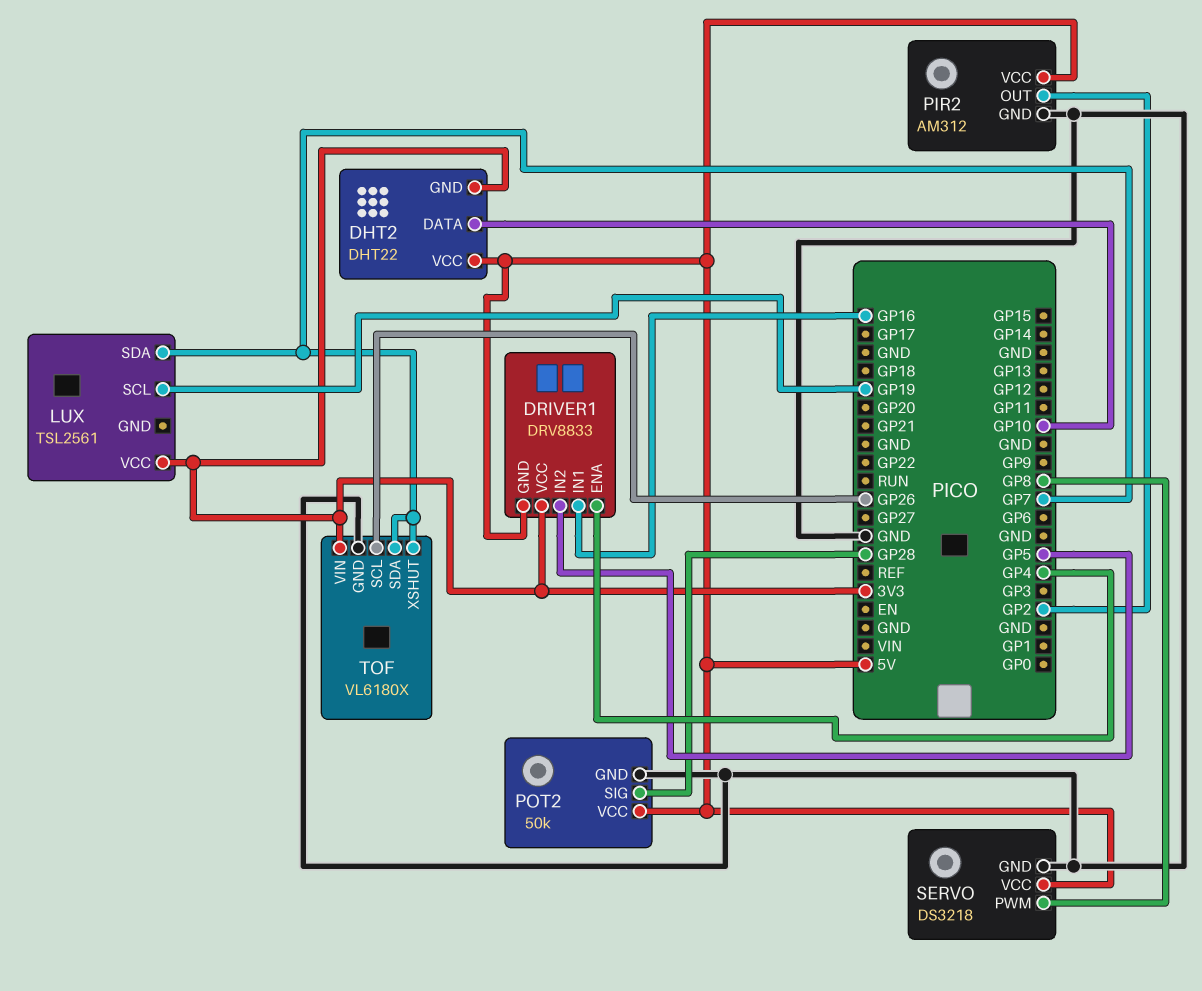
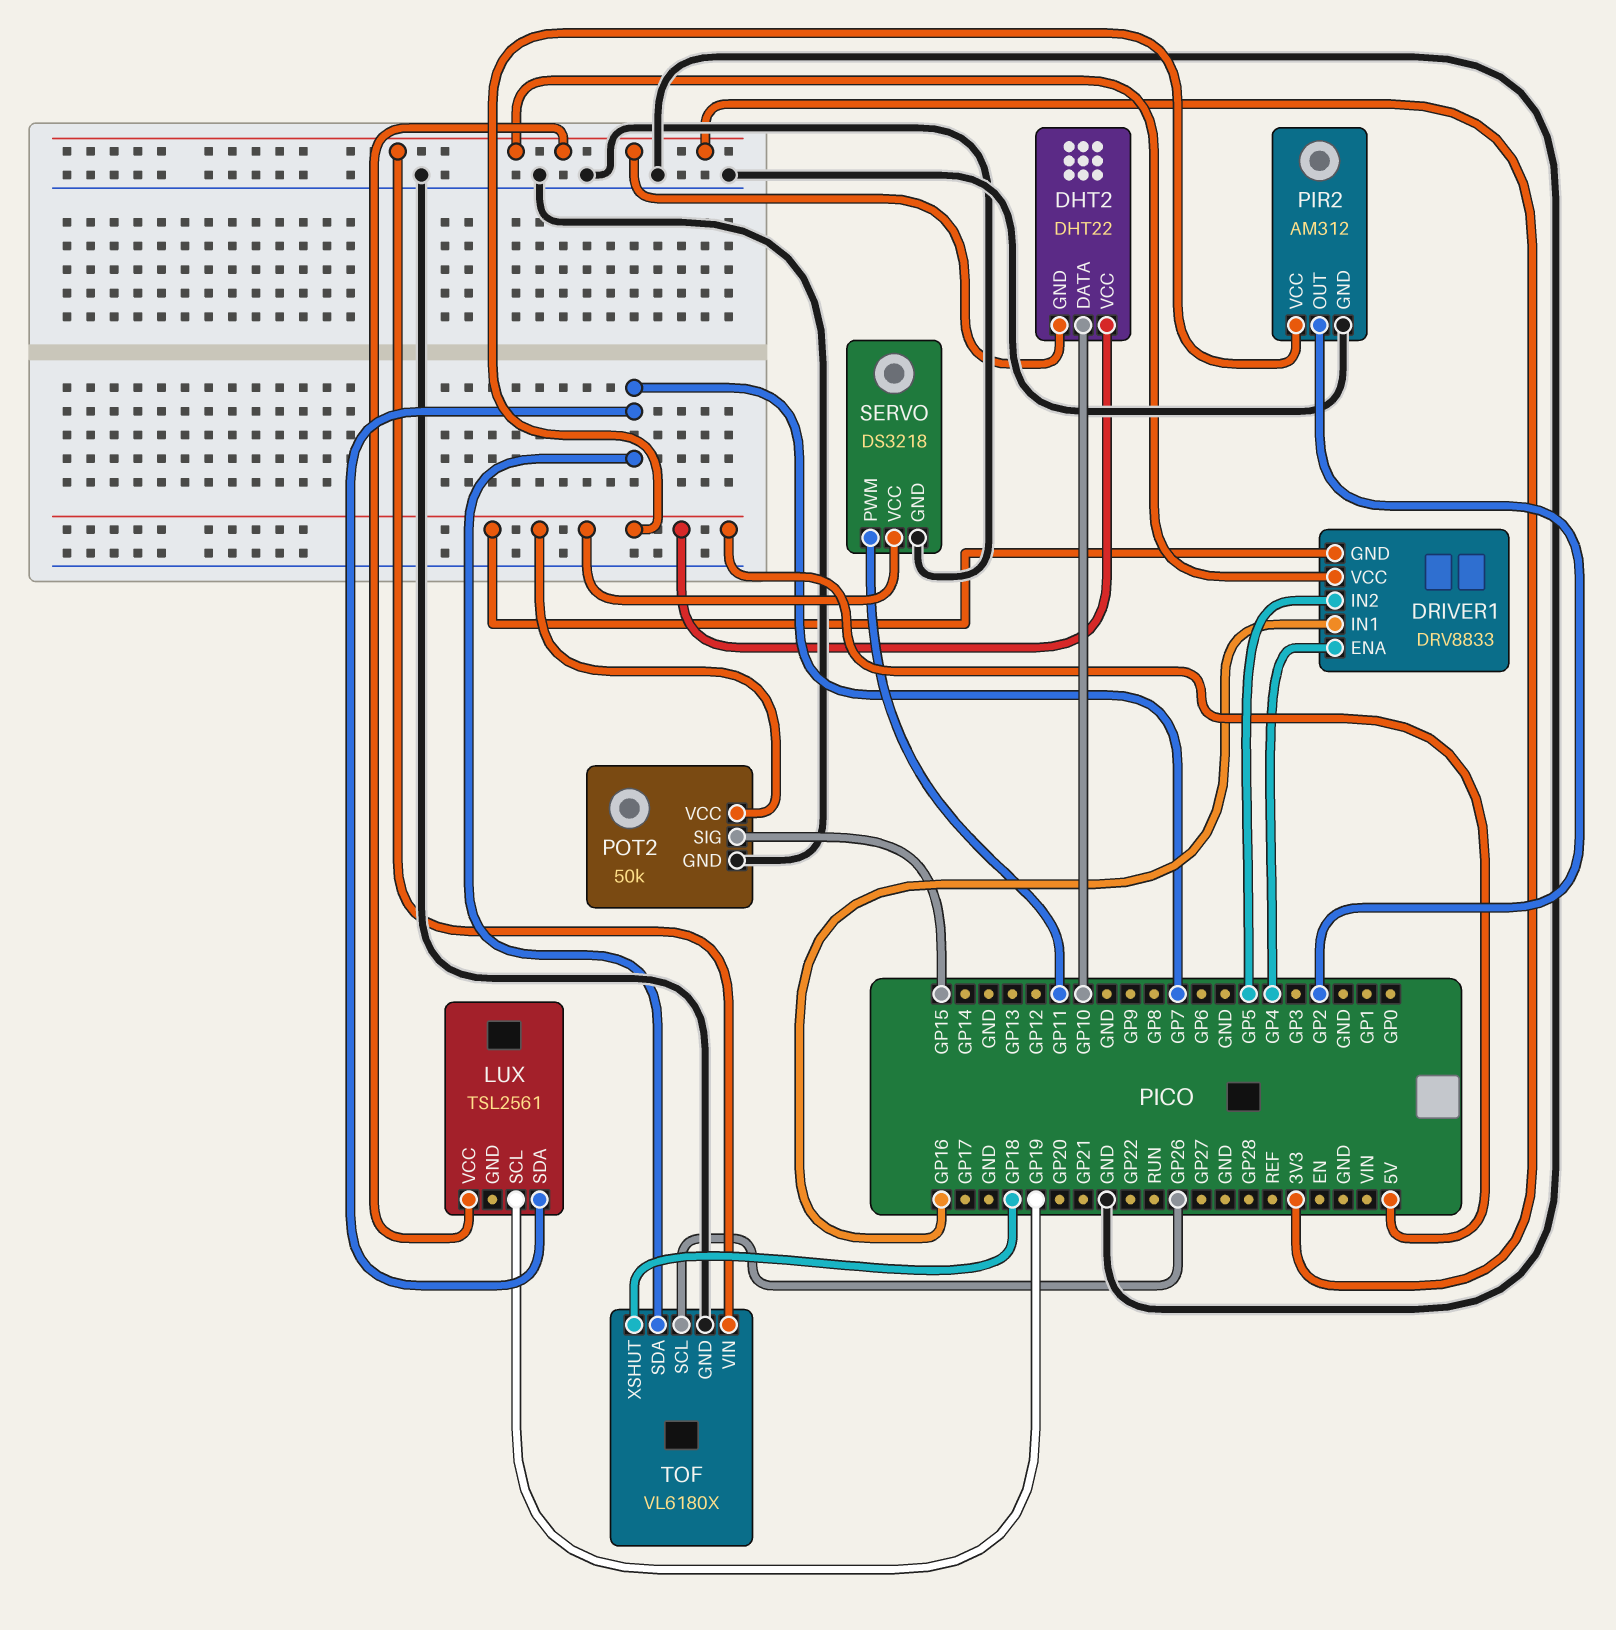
POT2 pin SIG: GP28 -> GP15
SERVO pin PWM: GP8 -> GP11
TOF pin XSHUT: GP7 -> GP18

